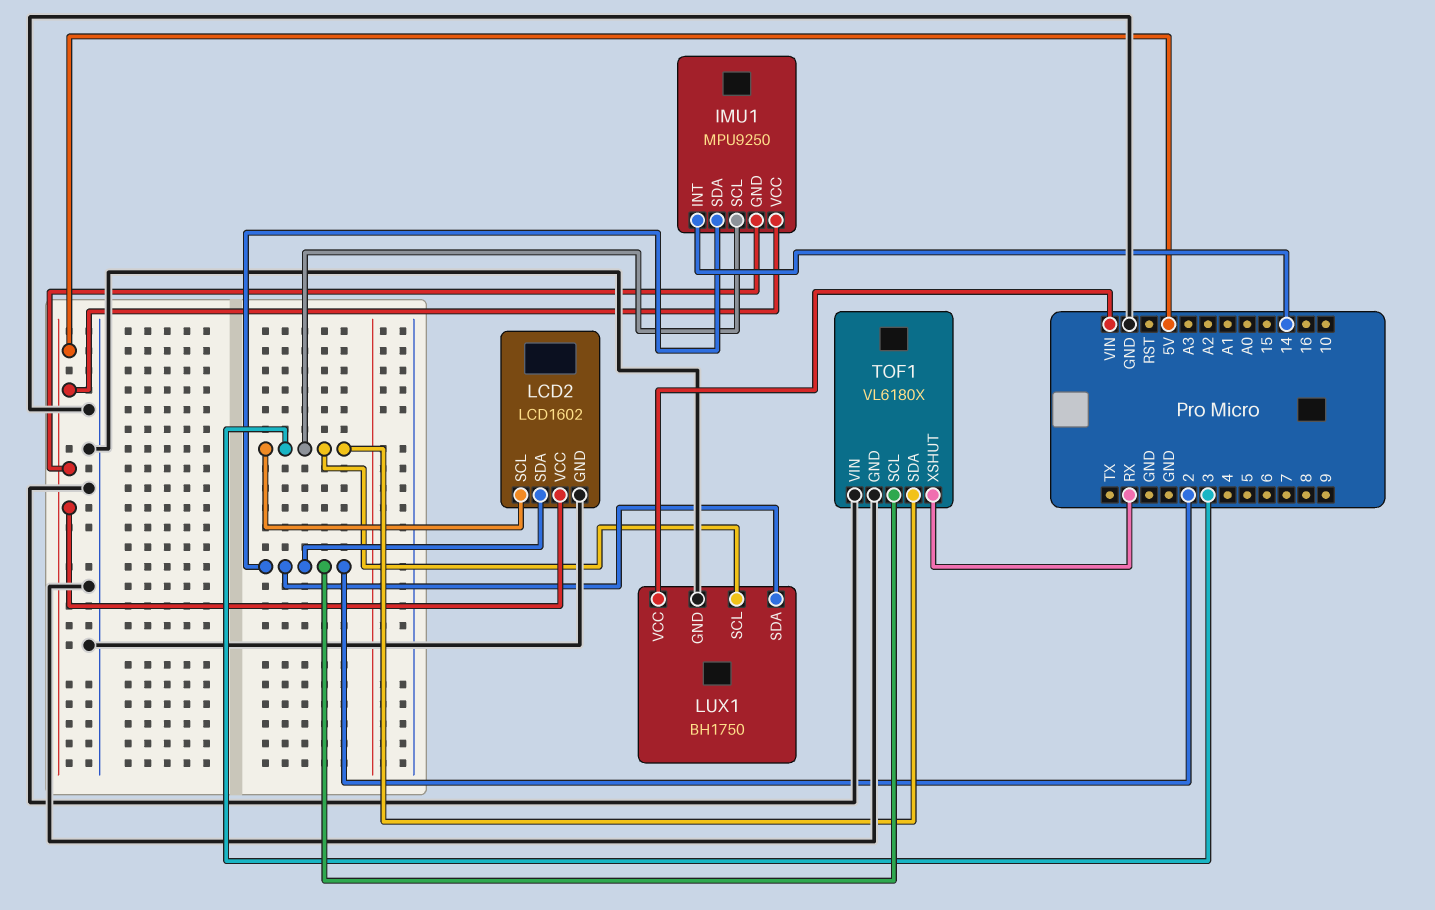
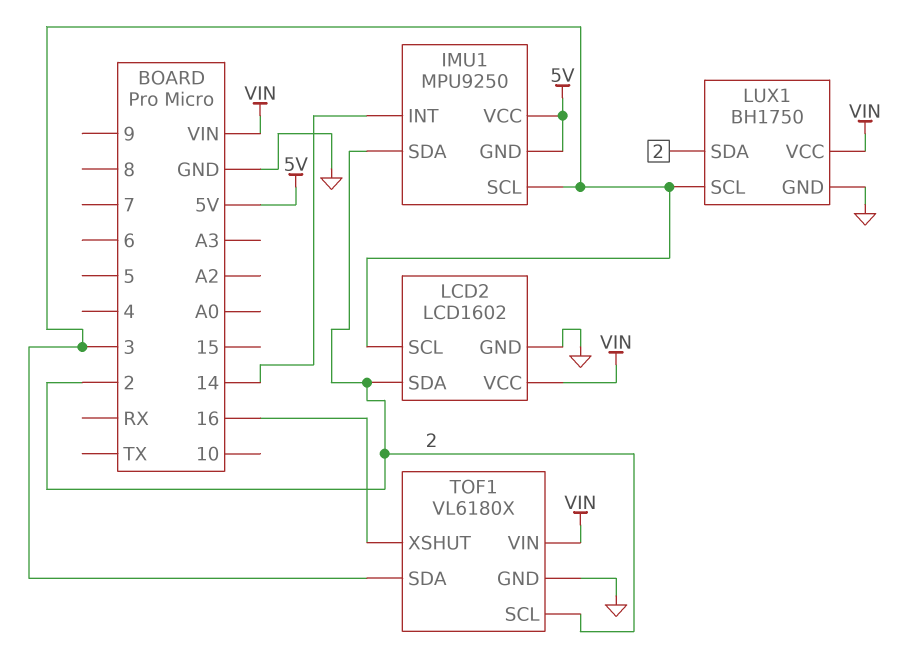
LCD2 pin VCC: 5V -> VIN
TOF1 pin VIN: GND -> VIN
TOF1 pin XSHUT: RX -> 16

